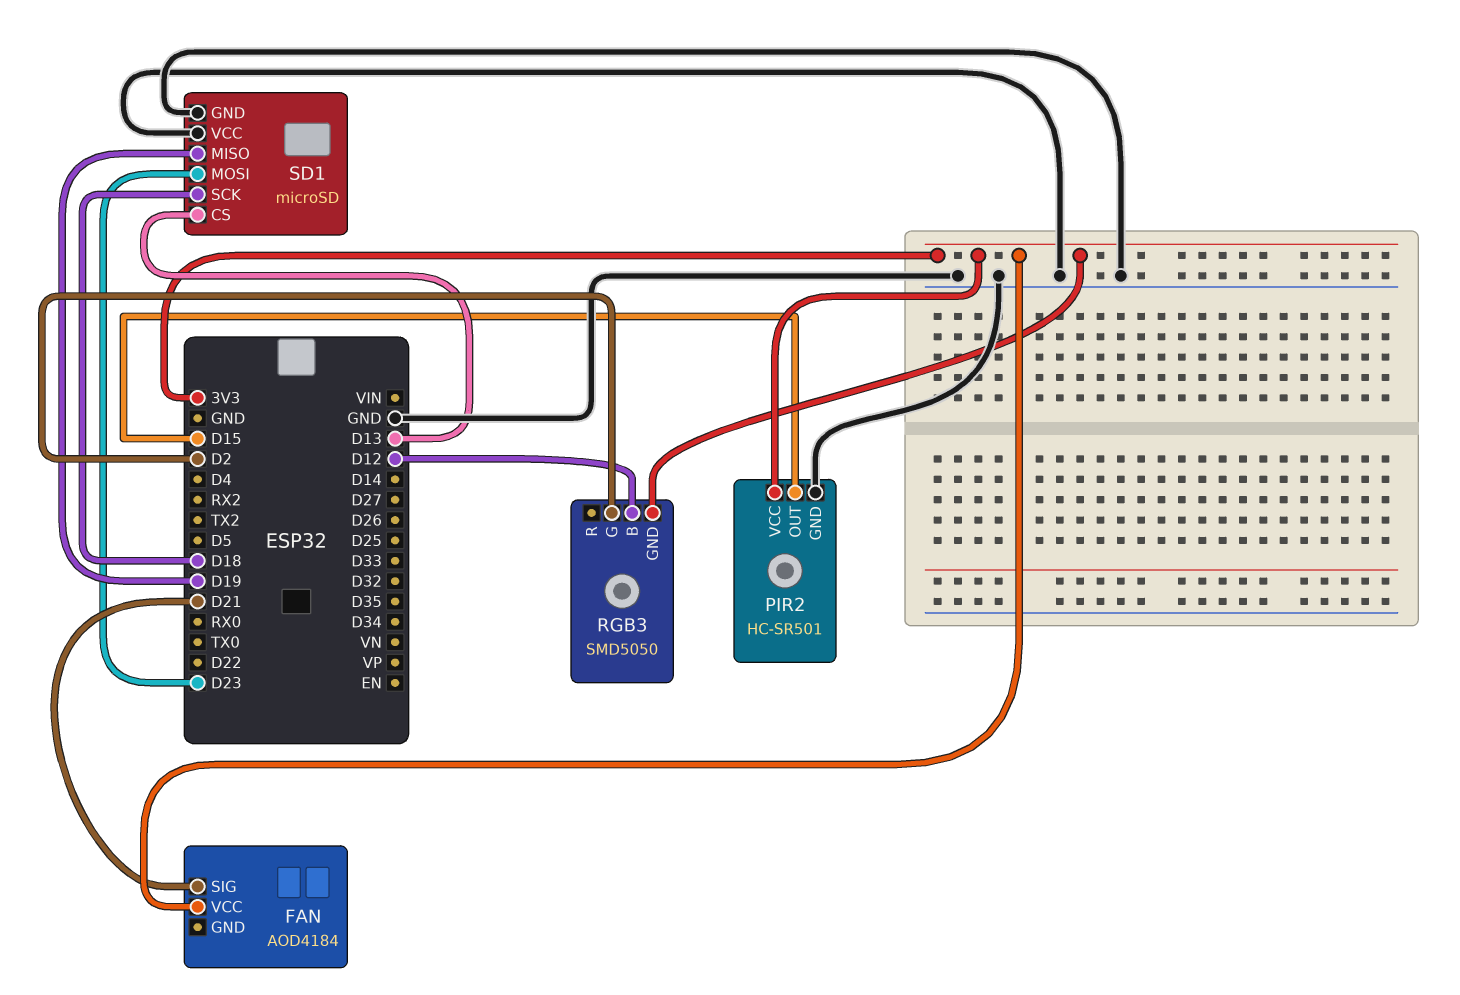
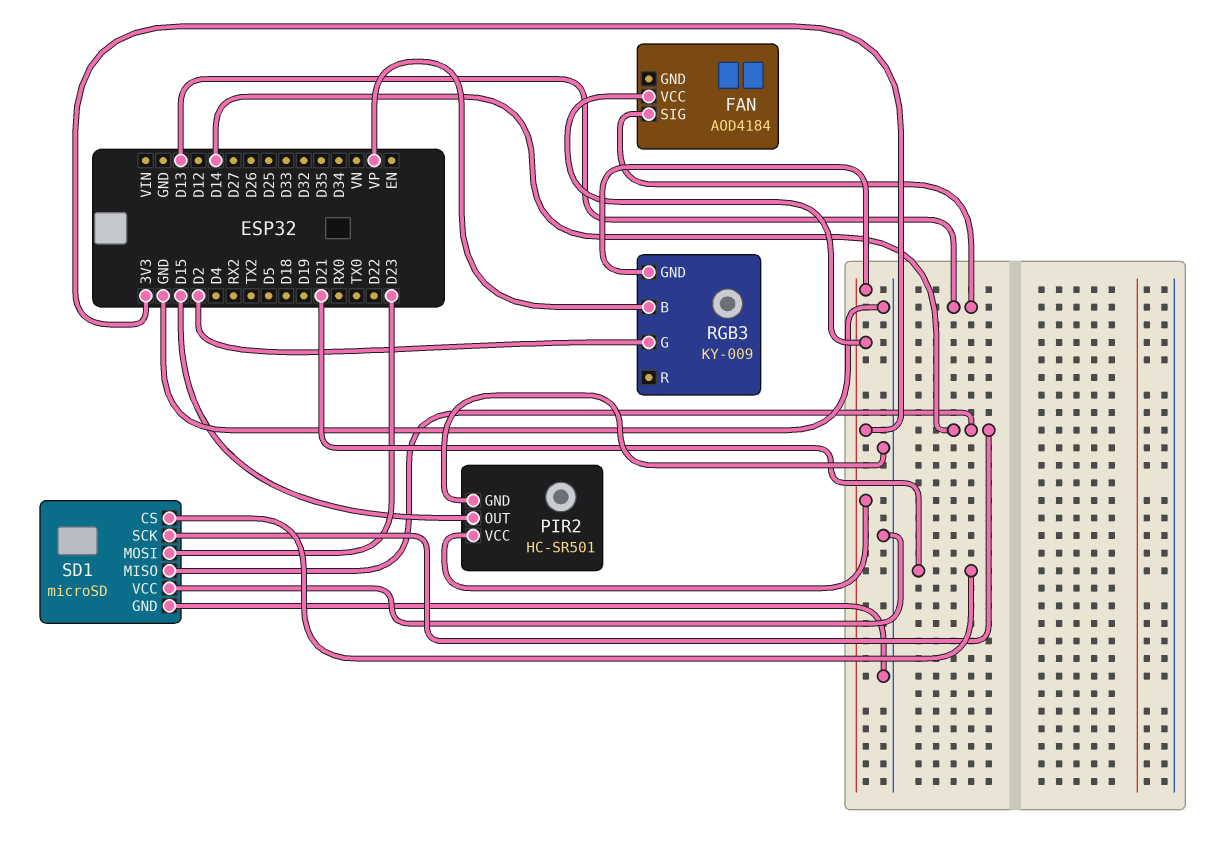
FAN pin SIG: D21 -> D13
RGB3: SMD5050 -> KY-009
RGB3 pin B: D12 -> VP
SD1 pin CS: D13 -> D21
SD1 pin MISO: D19 -> D14
SD1 pin SCK: D18 -> D14

